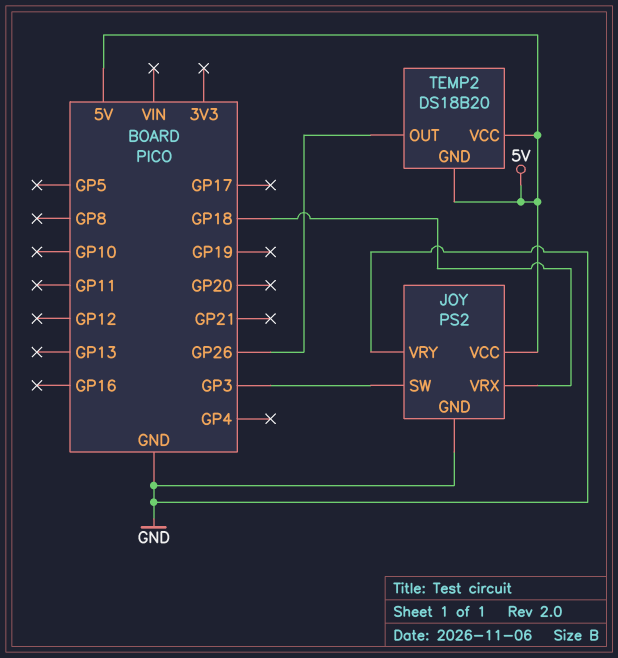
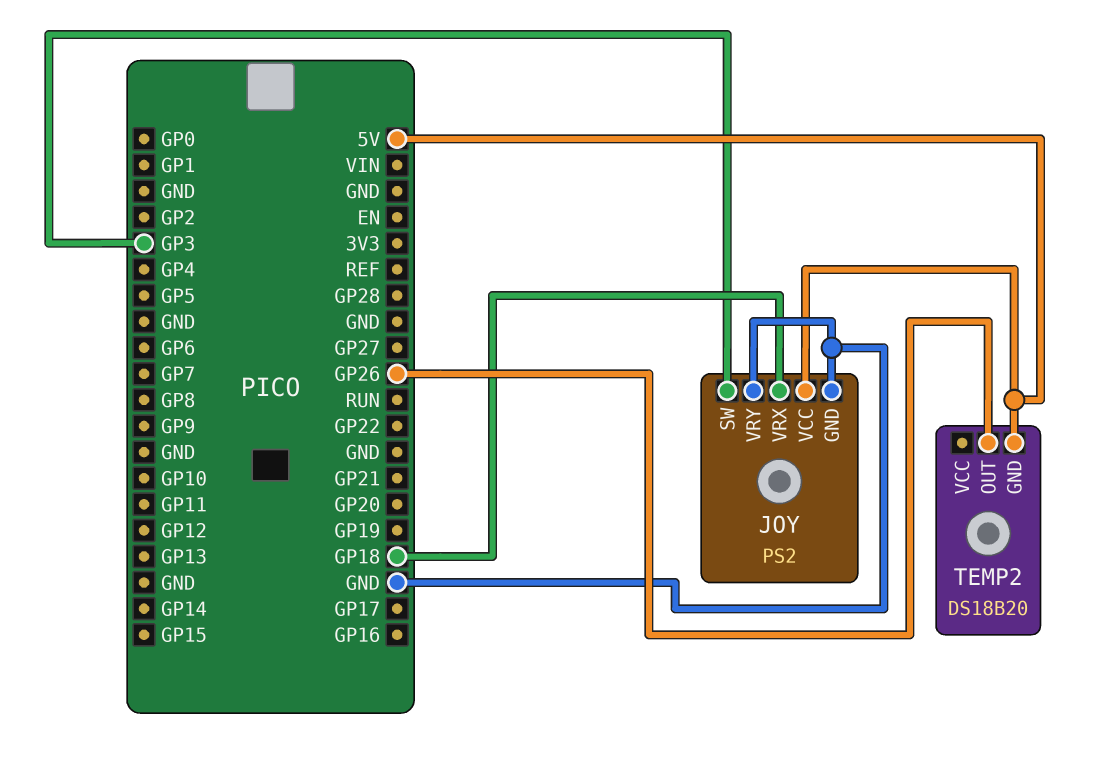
TEMP2 pin VCC: 5V -> none

